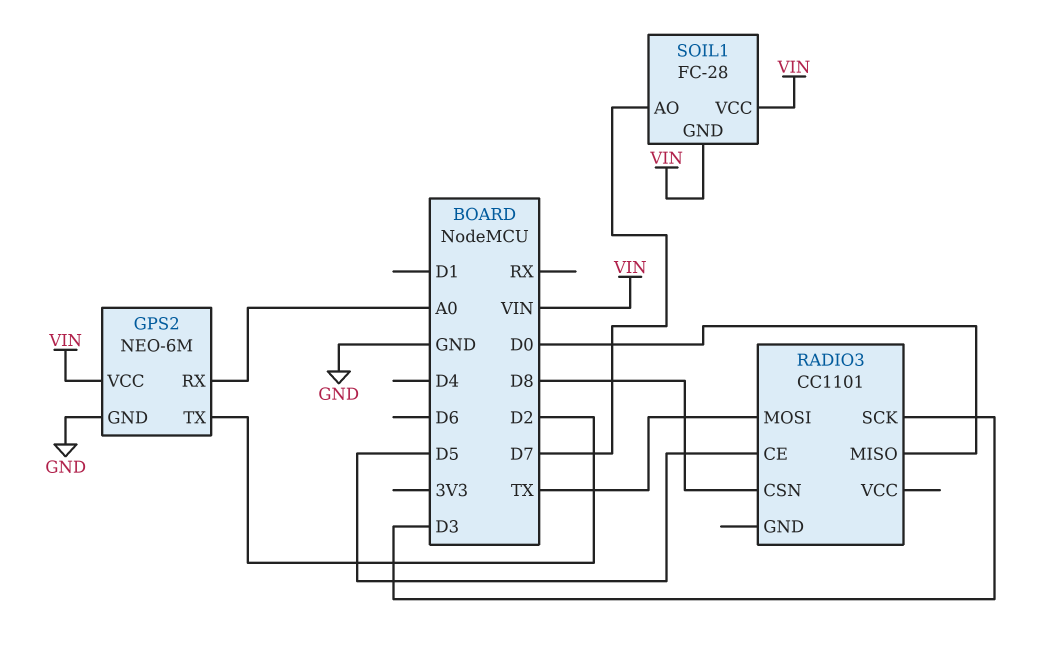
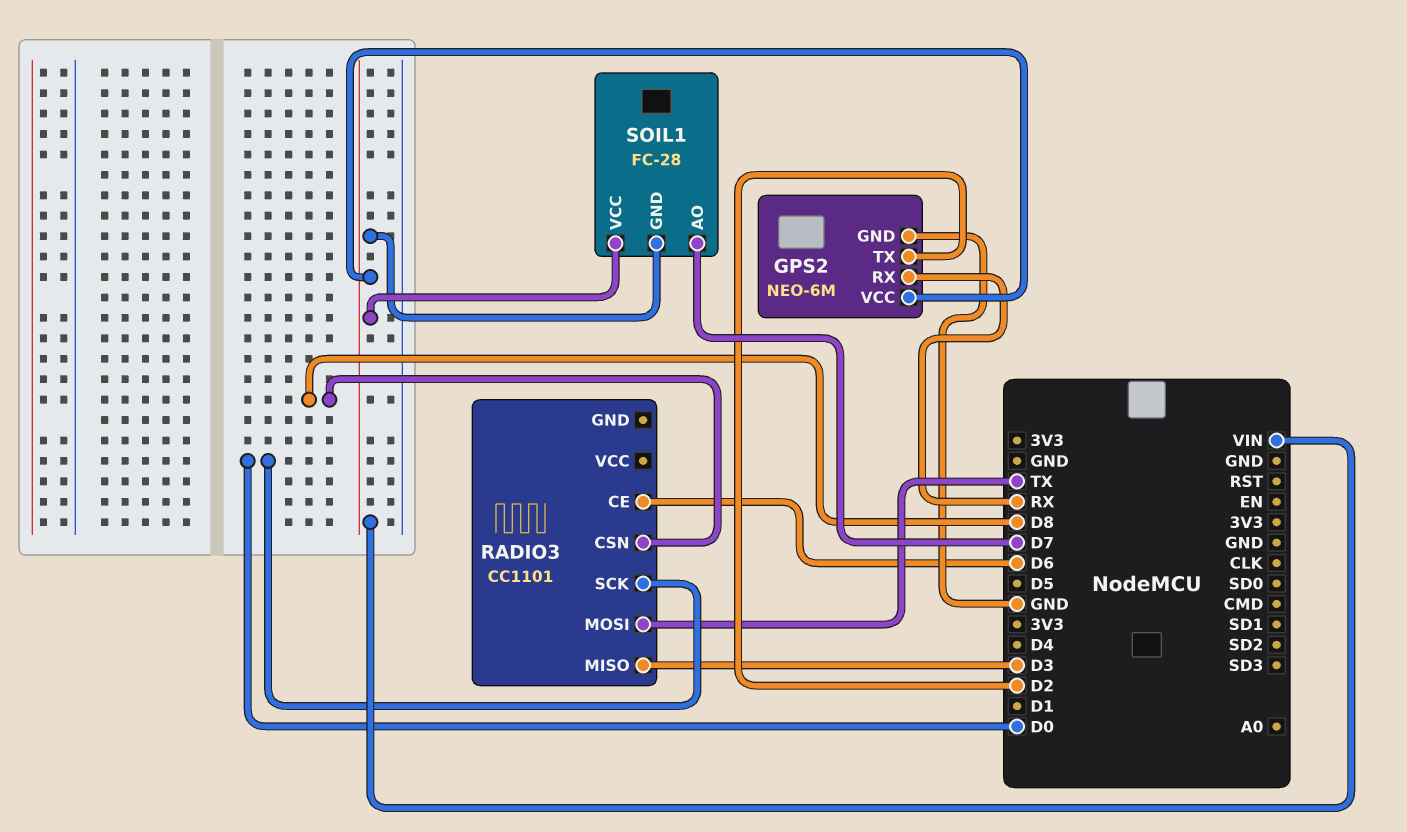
GPS2 pin RX: A0 -> RX
RADIO3 pin CE: D5 -> D6
RADIO3 pin MISO: D0 -> D3
RADIO3 pin SCK: D3 -> D0

